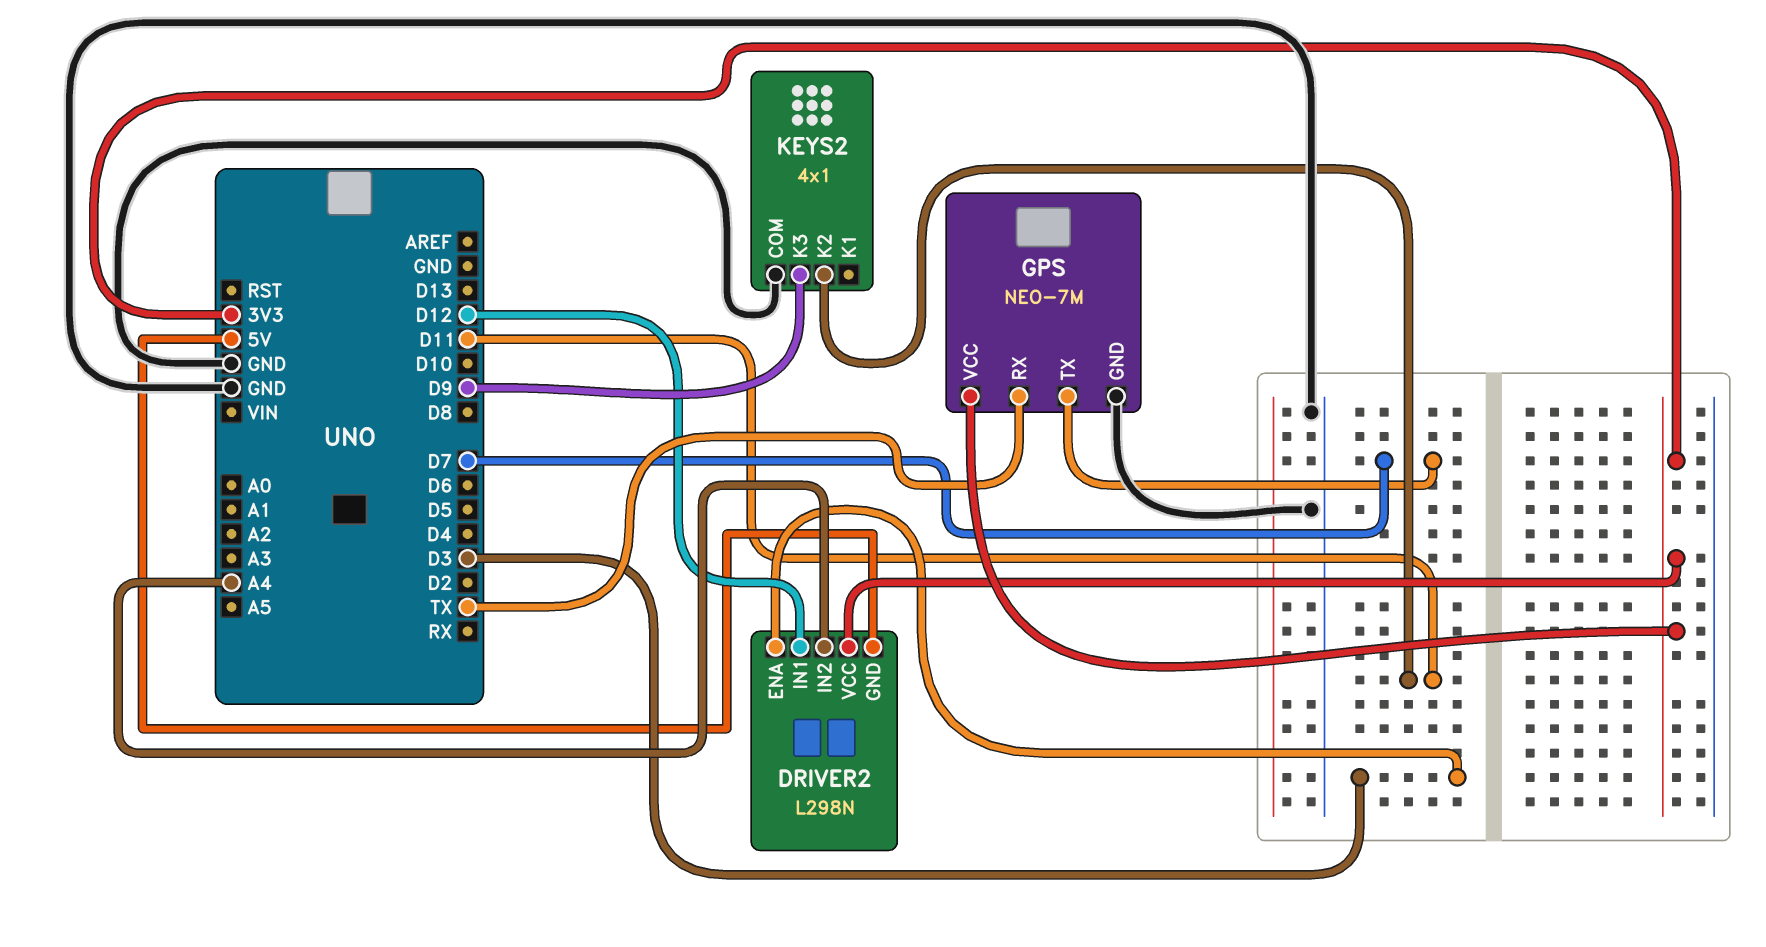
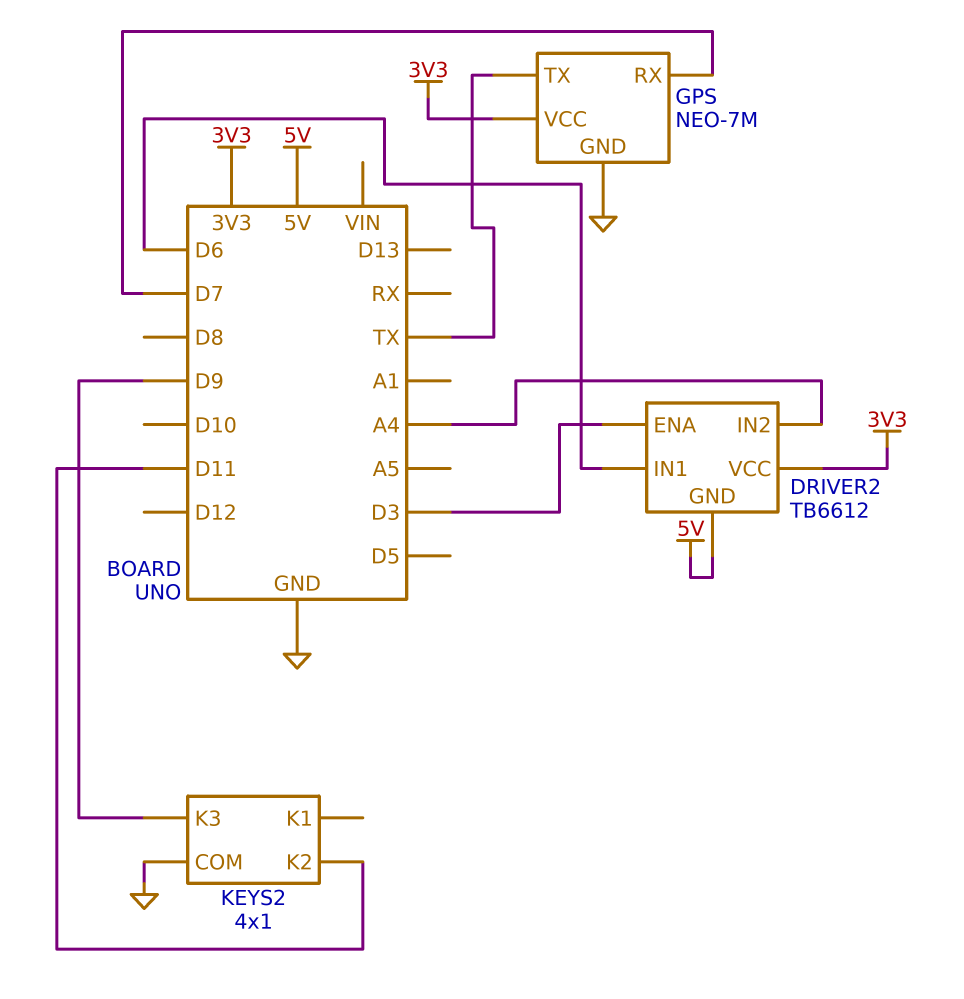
DRIVER2: L298N -> TB6612
DRIVER2 pin IN1: D12 -> D6
GPS pin RX: TX -> D7
GPS pin TX: D7 -> TX

